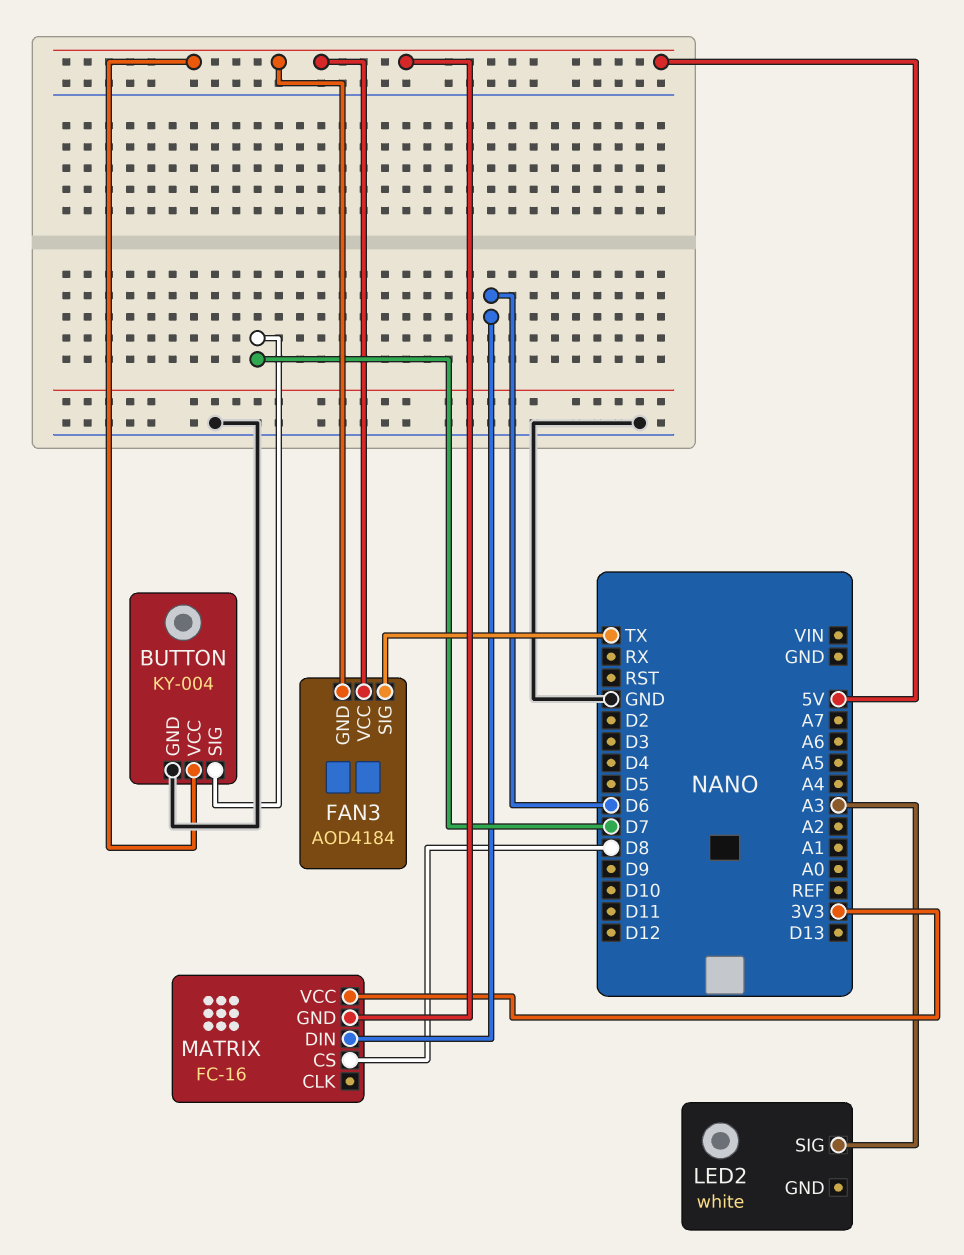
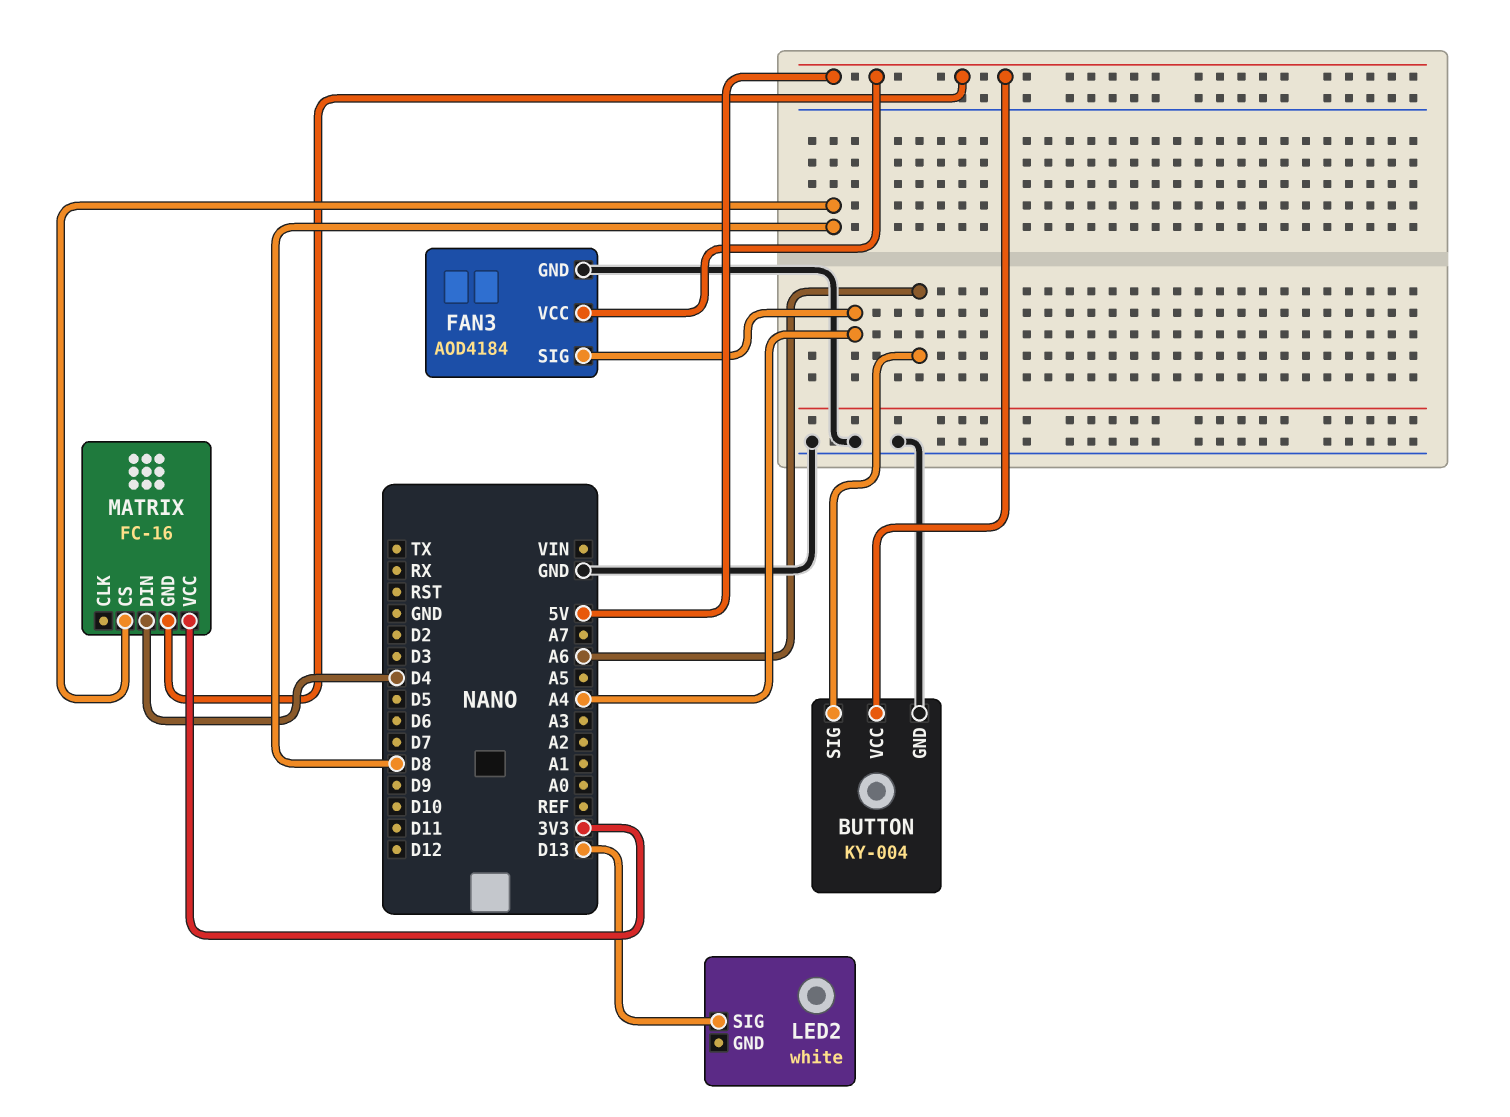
BUTTON pin SIG: D7 -> A6
FAN3 pin GND: 5V -> GND
FAN3 pin SIG: TX -> A4
LED2 pin SIG: A3 -> D13
MATRIX pin DIN: D6 -> D4

